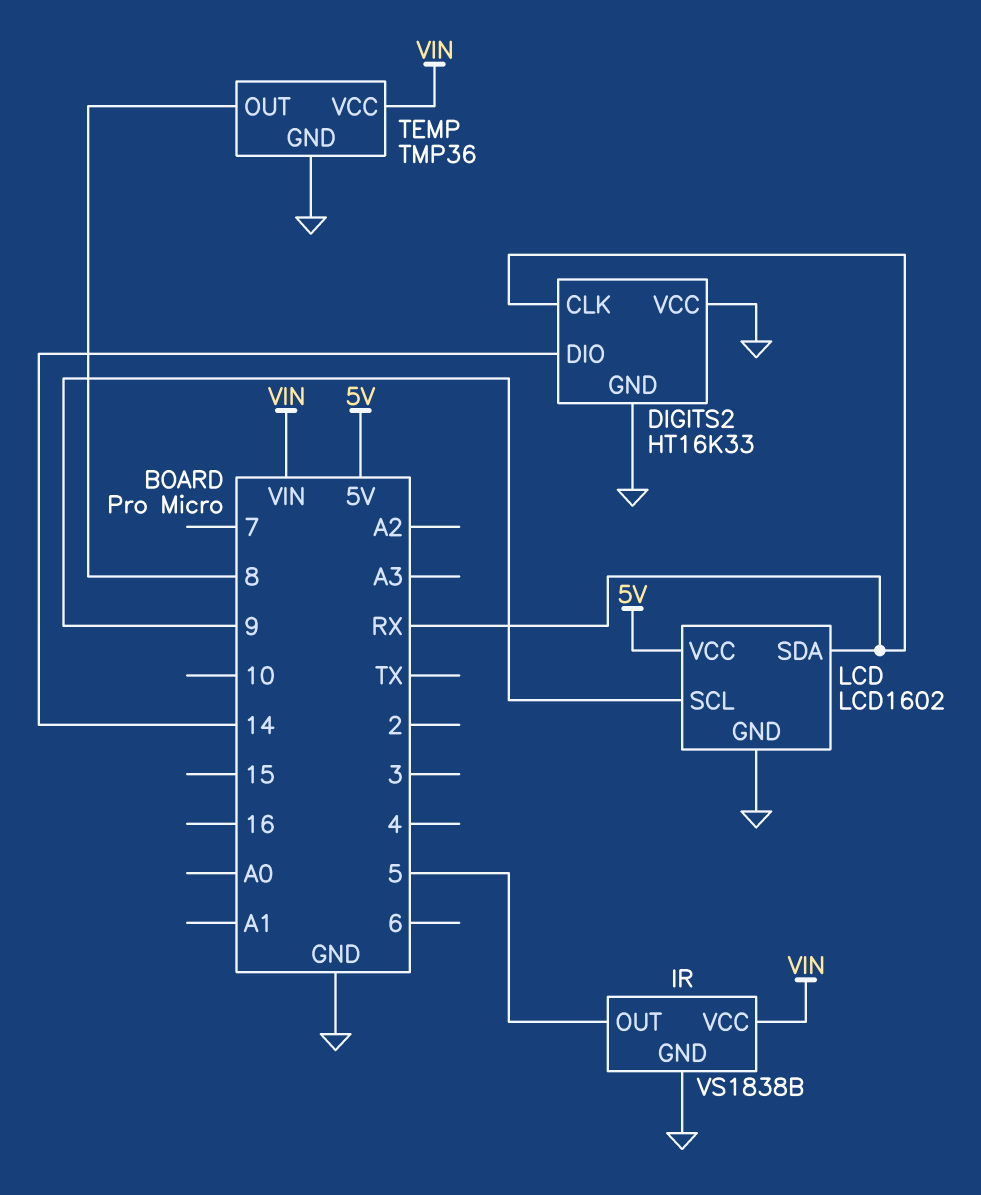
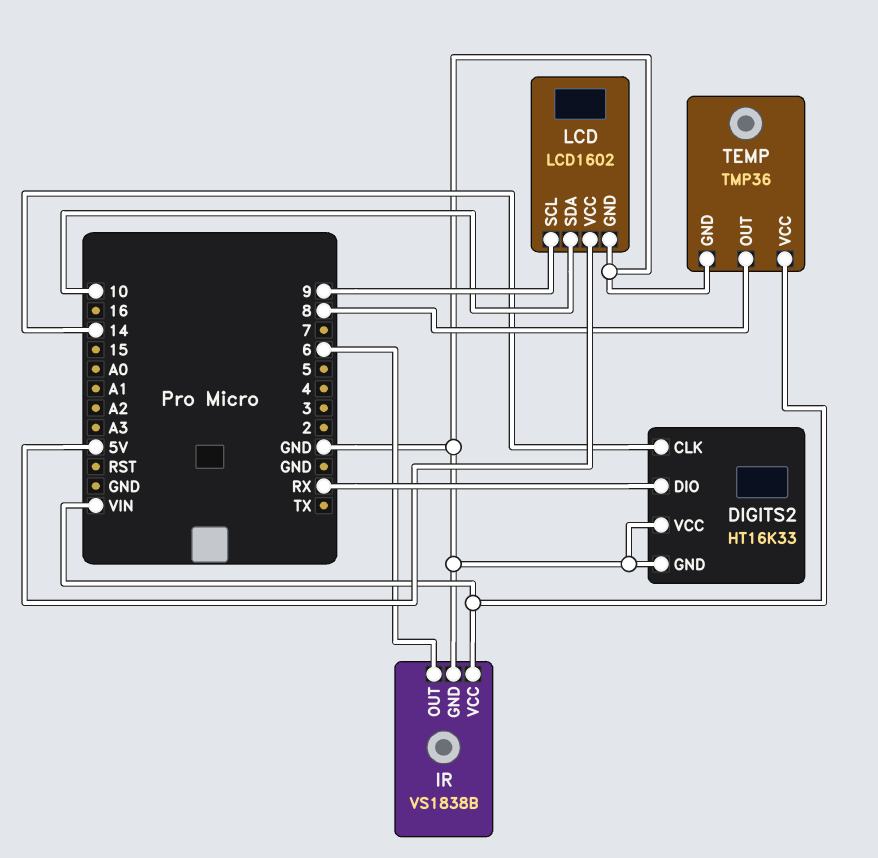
DIGITS2 pin CLK: RX -> 14
DIGITS2 pin DIO: 14 -> RX
IR pin OUT: 5 -> 6
LCD pin SDA: RX -> 10

